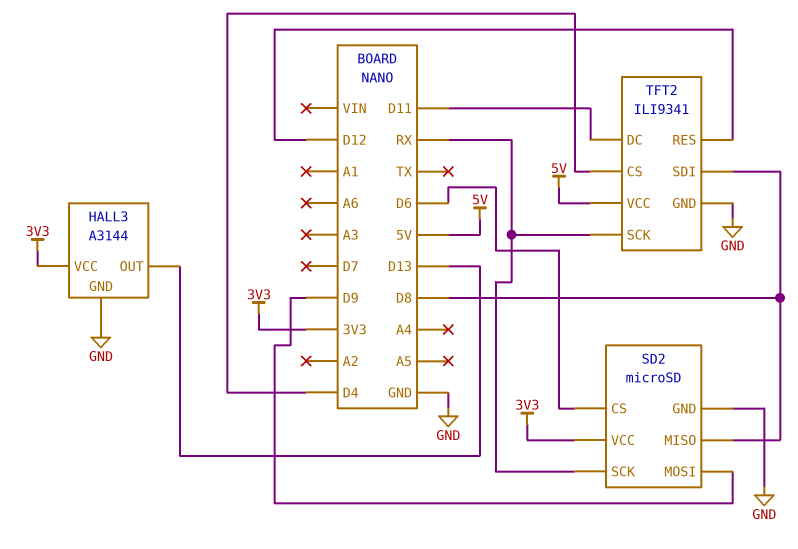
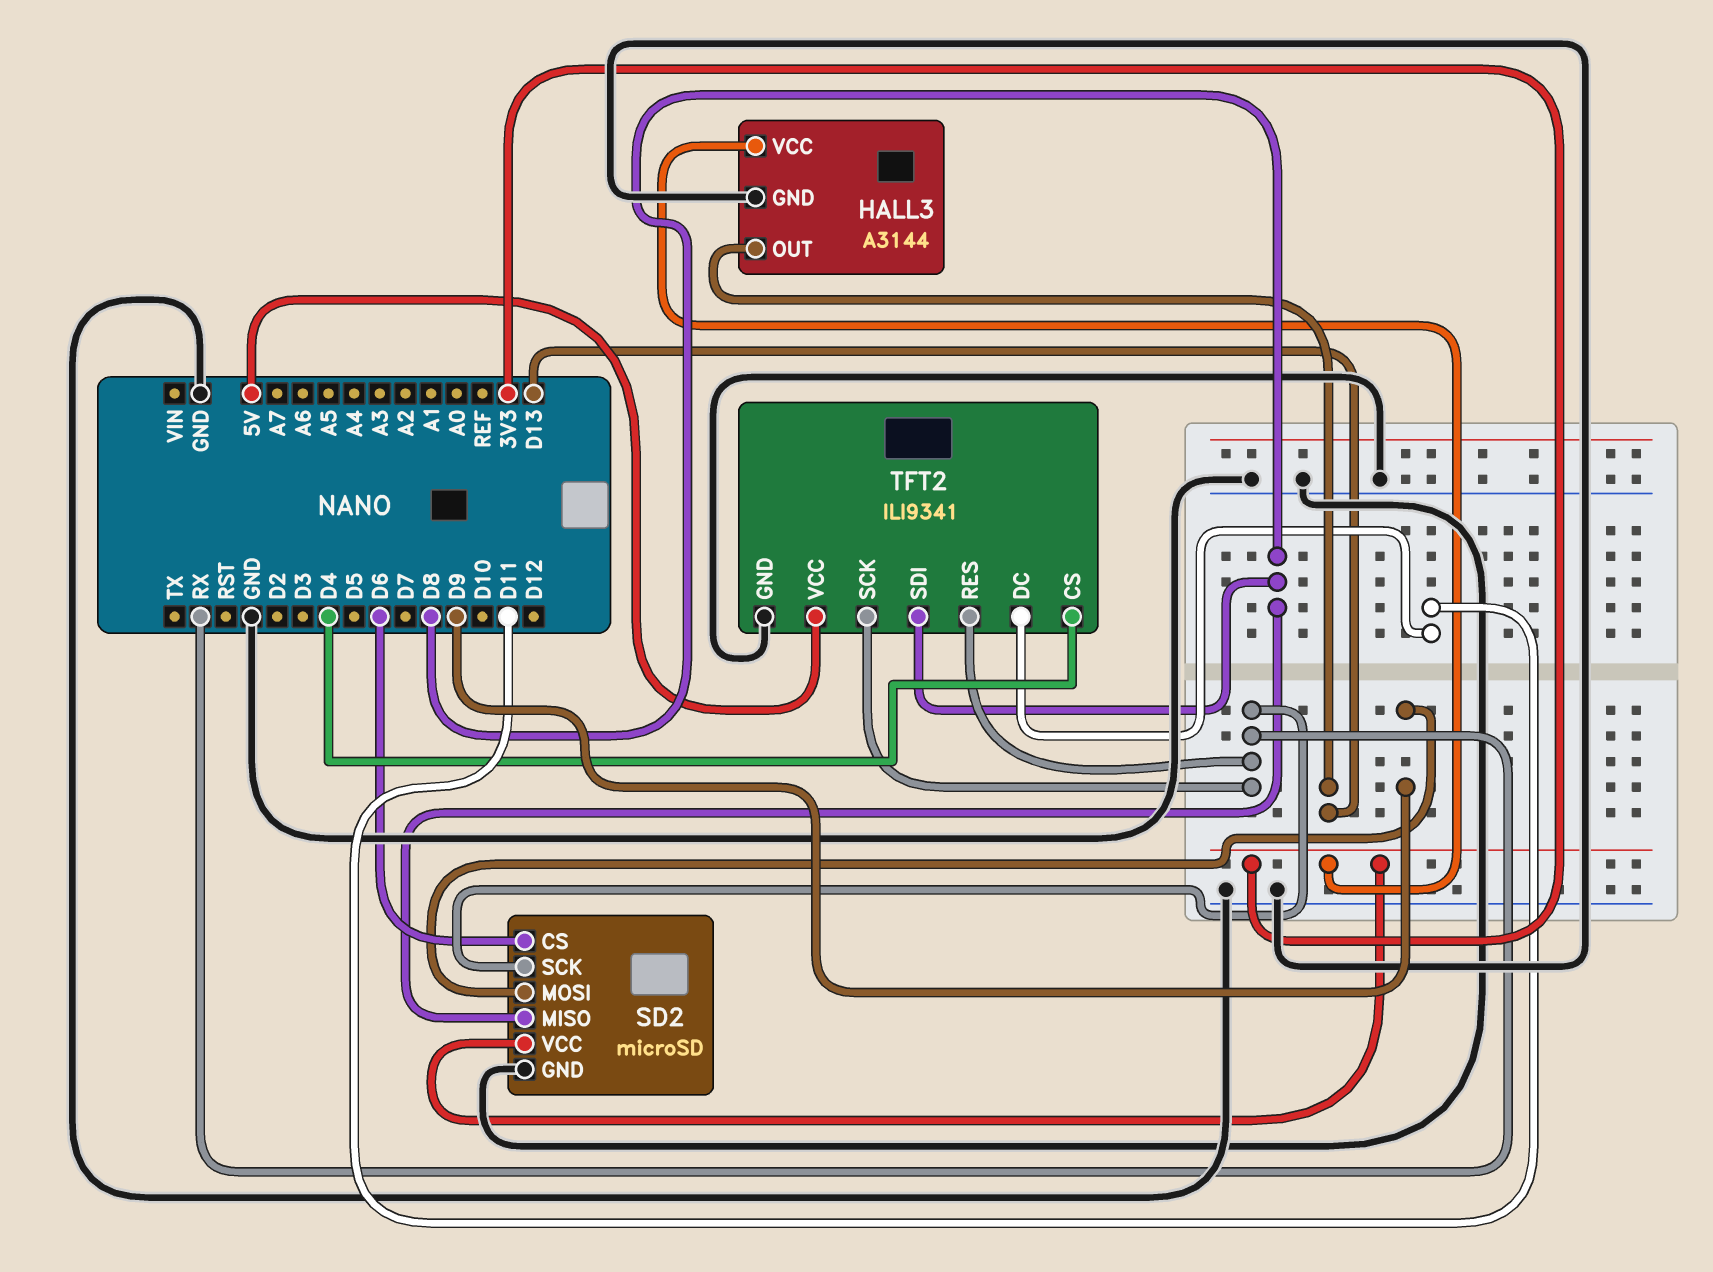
TFT2 pin RES: D12 -> RX

